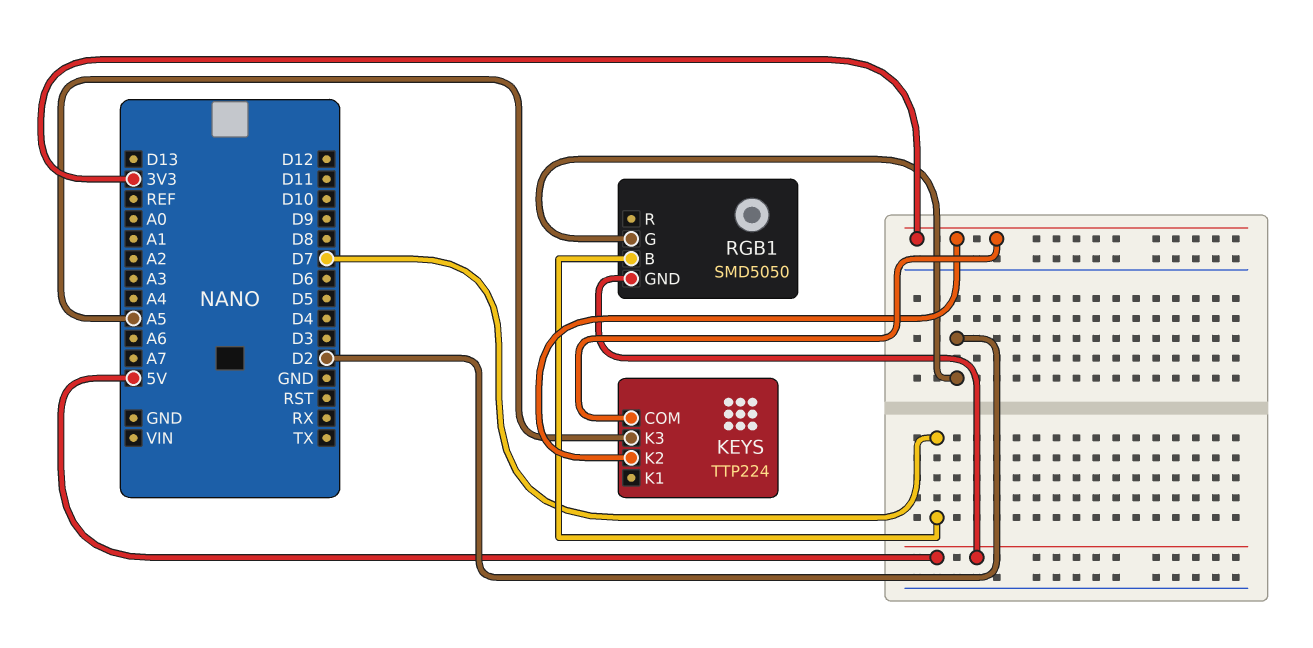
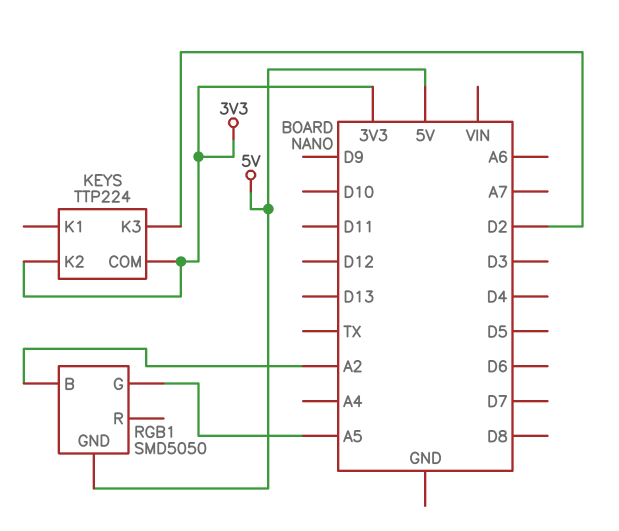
KEYS pin K3: A5 -> D2
RGB1 pin B: D7 -> A2
RGB1 pin G: D2 -> A5

